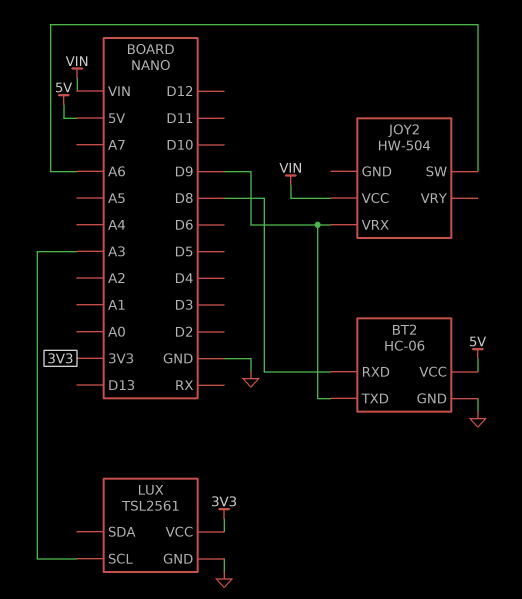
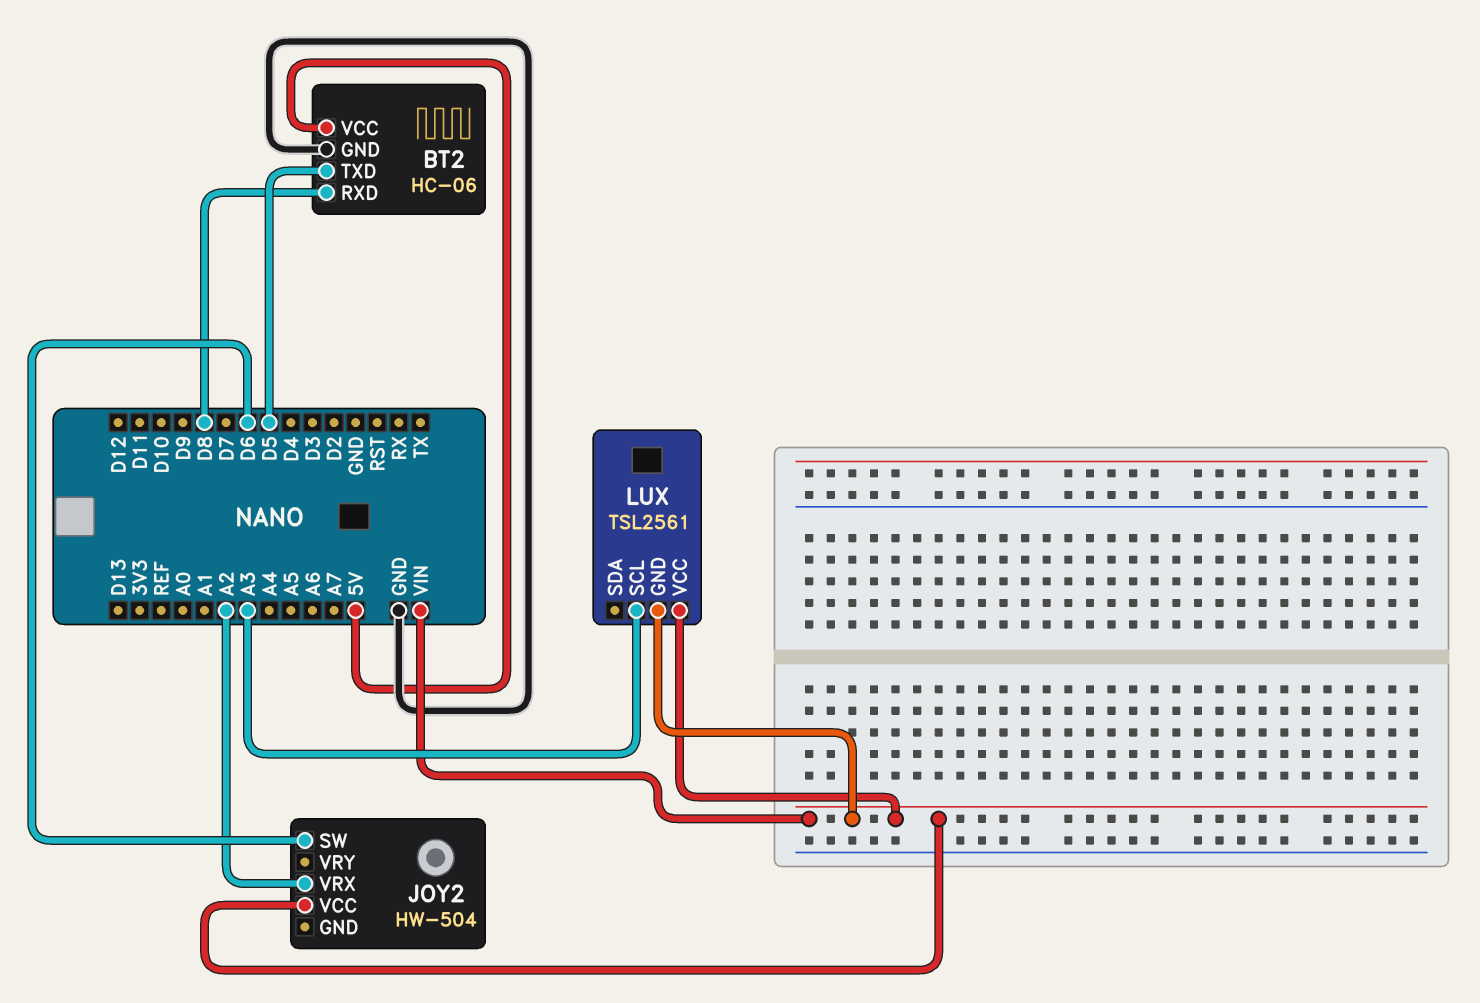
BT2 pin TXD: D9 -> D5
JOY2 pin SW: A6 -> D6
JOY2 pin VRX: D9 -> A2
LUX pin GND: GND -> VIN
LUX pin VCC: 3V3 -> VIN

